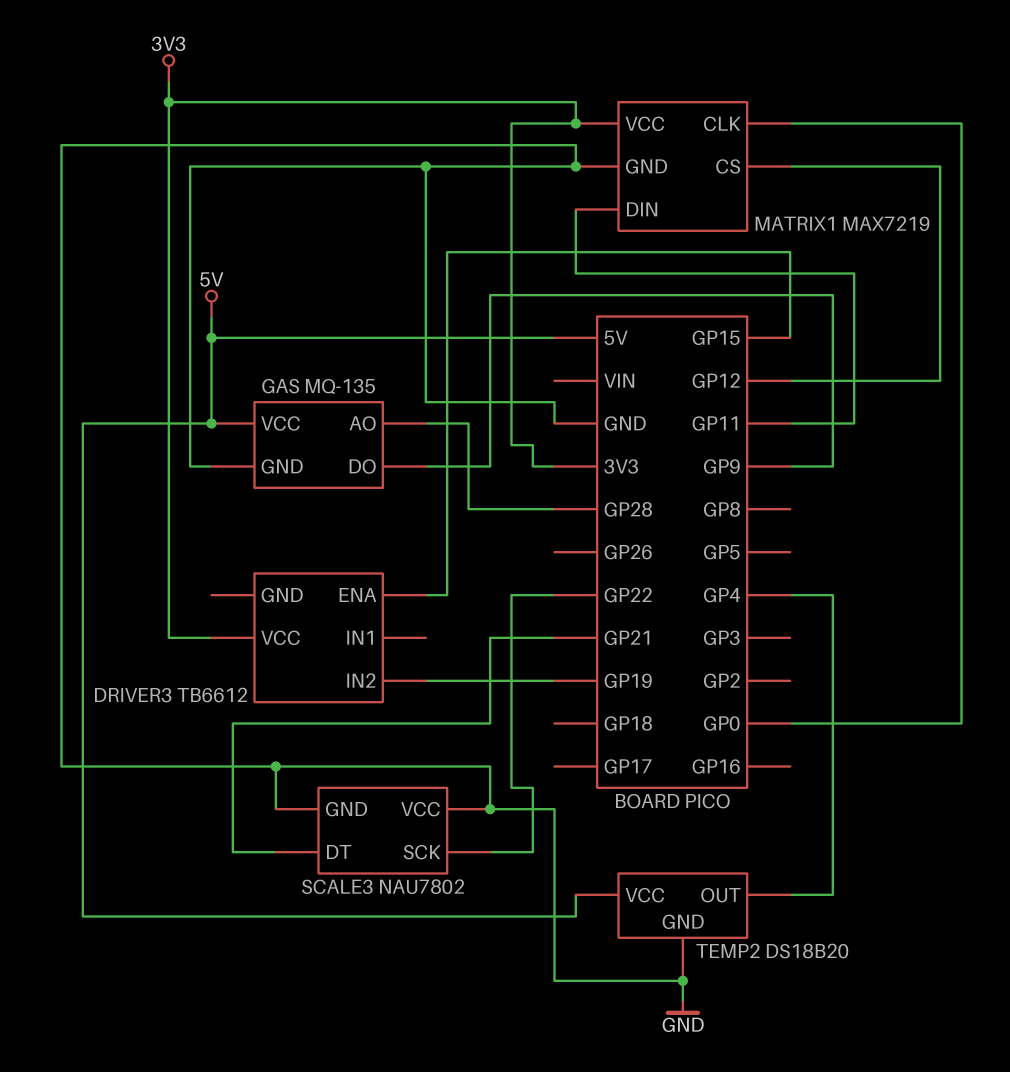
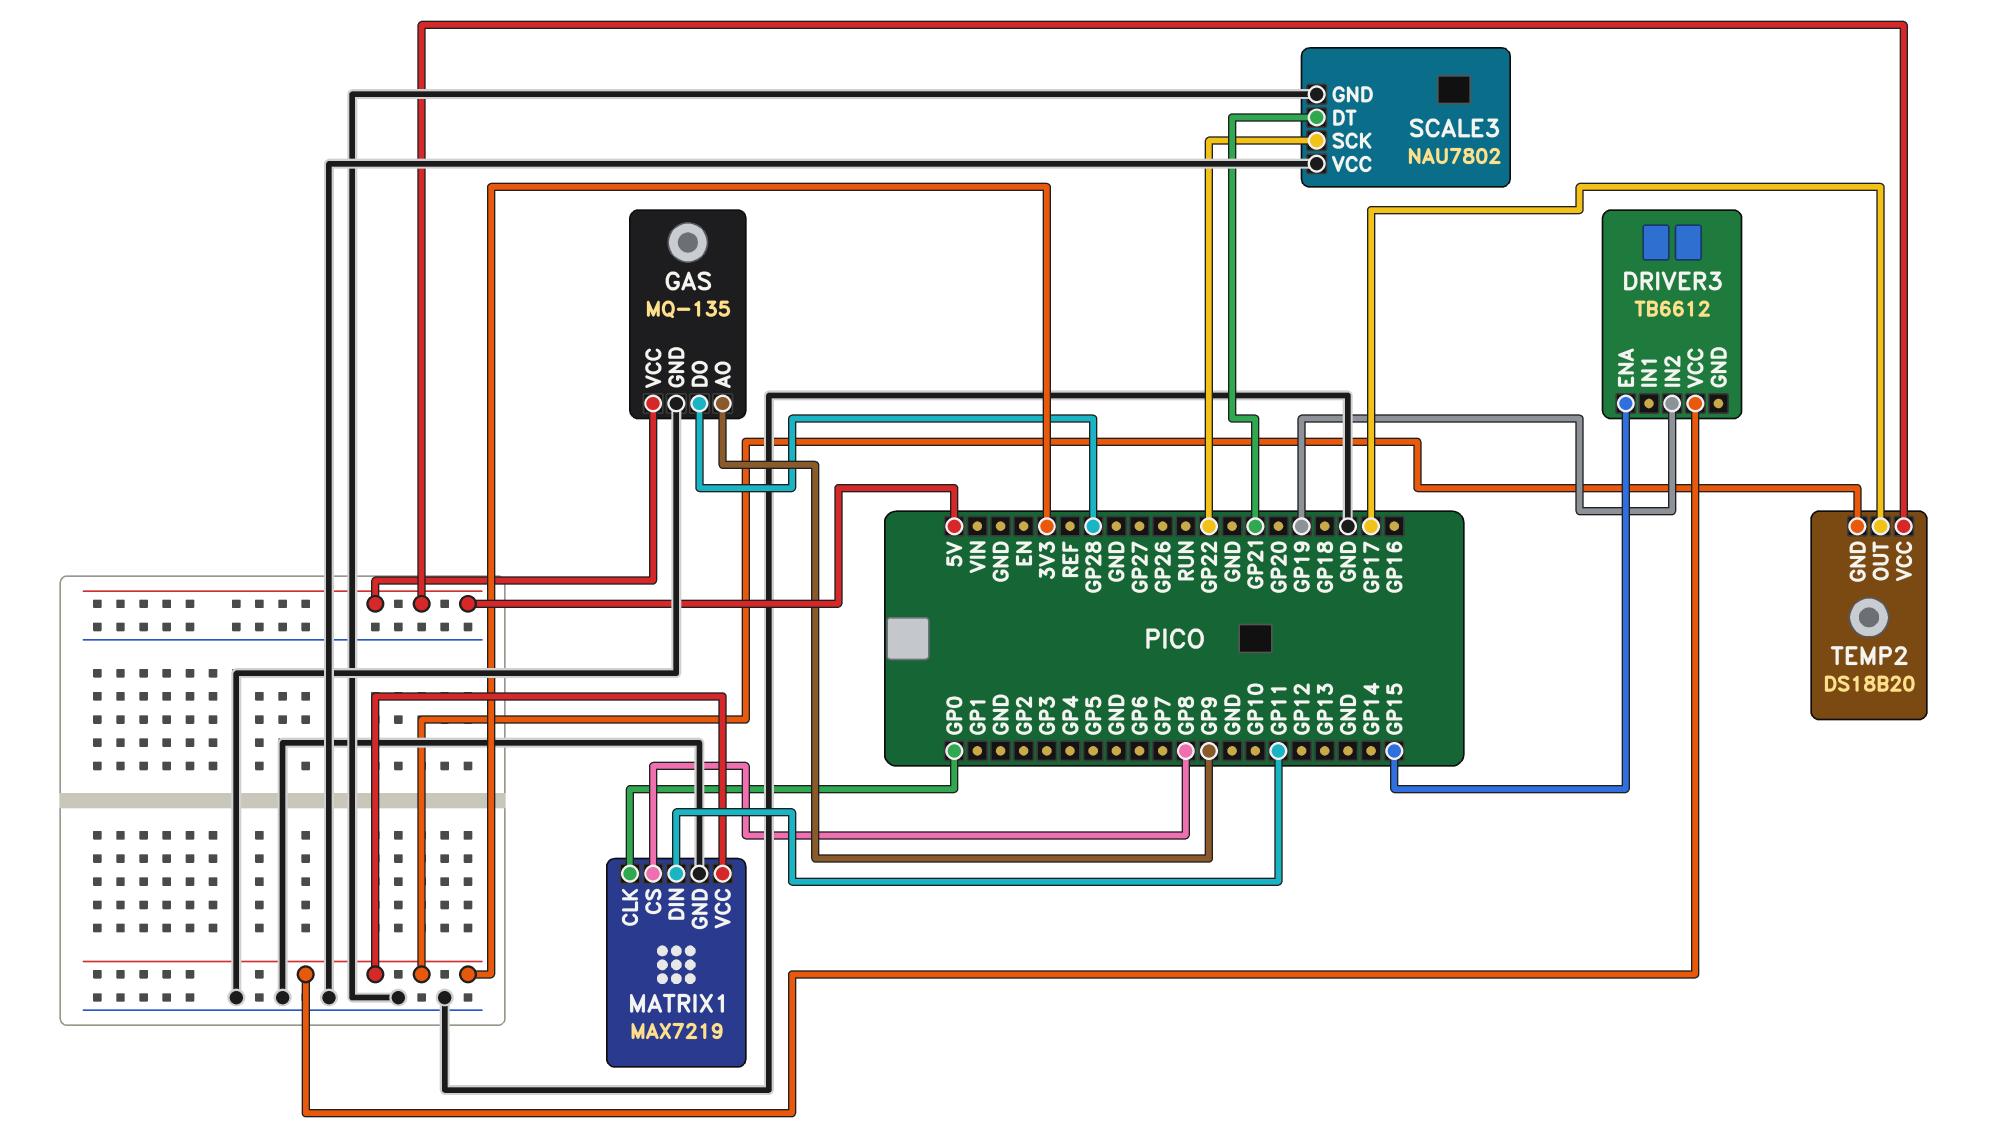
GAS pin AO: GP28 -> GP9
GAS pin DO: GP9 -> GP28
MATRIX1 pin CS: GP12 -> GP8
TEMP2 pin GND: GND -> 3V3
TEMP2 pin OUT: GP4 -> GP17

